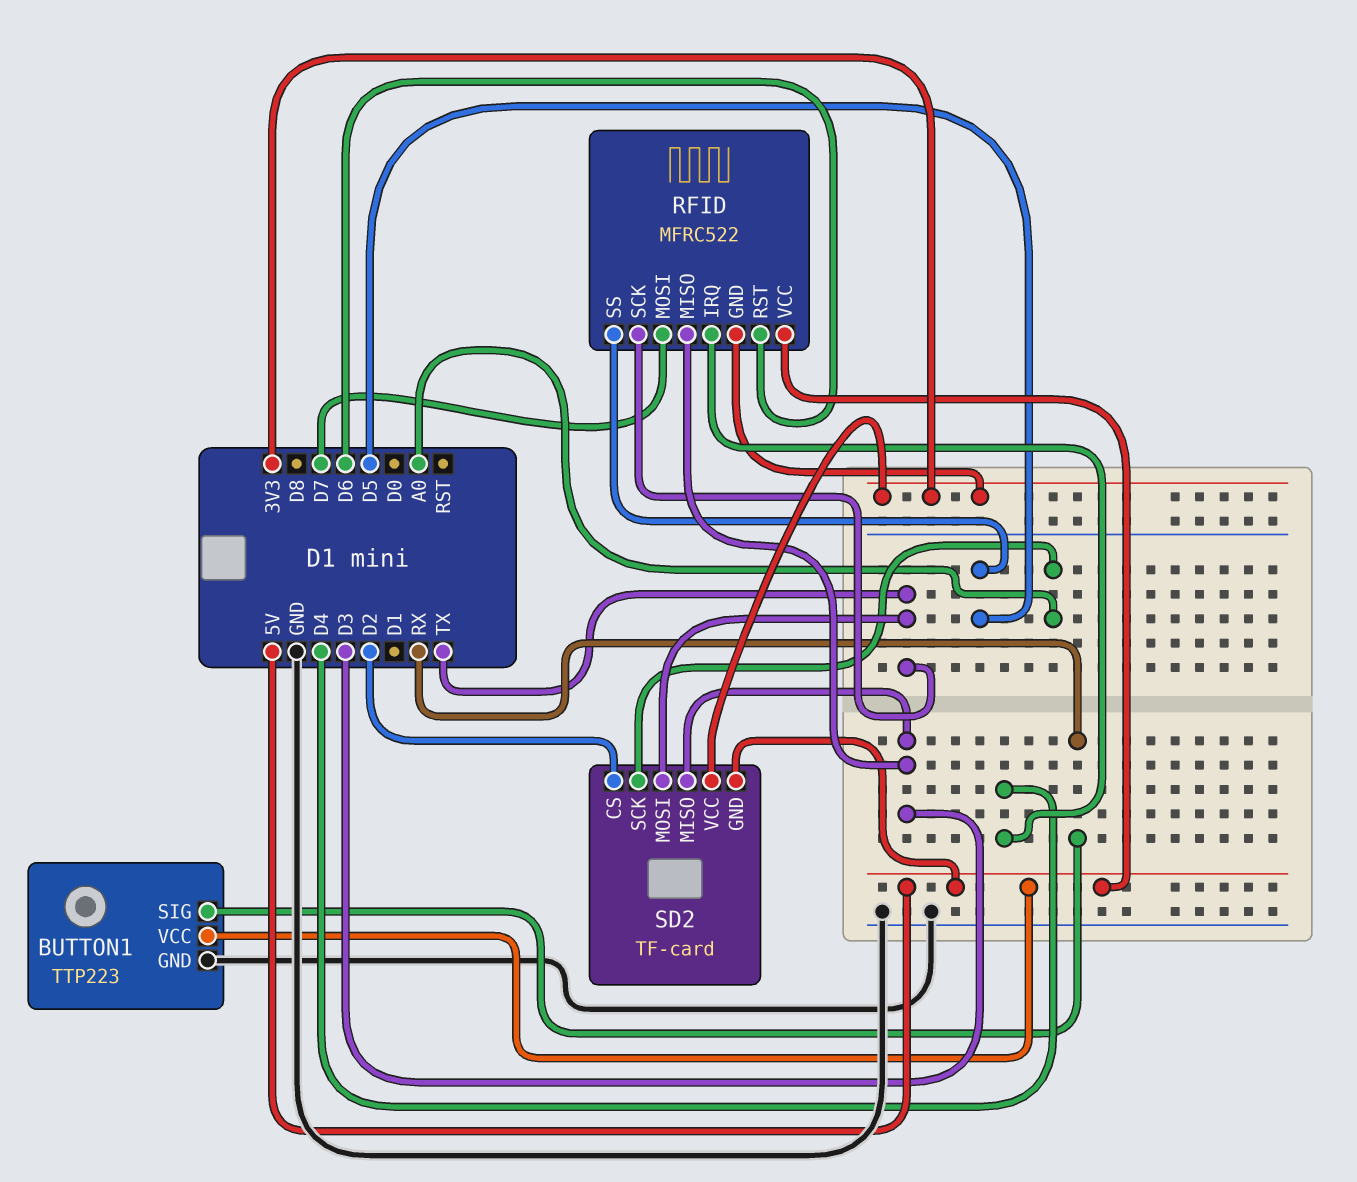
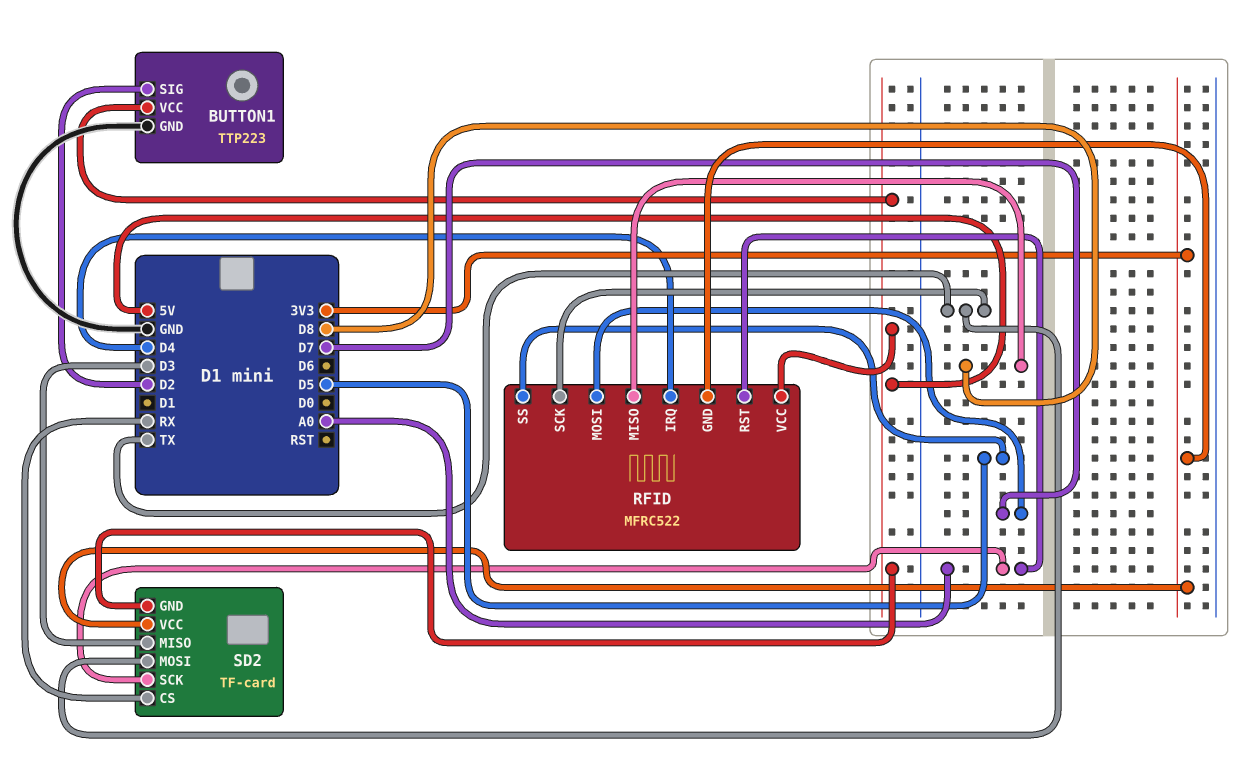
BUTTON1 pin SIG: RX -> D2
RFID pin MISO: D3 -> D8
RFID pin RST: D6 -> A0
SD2 pin CS: D2 -> RX

